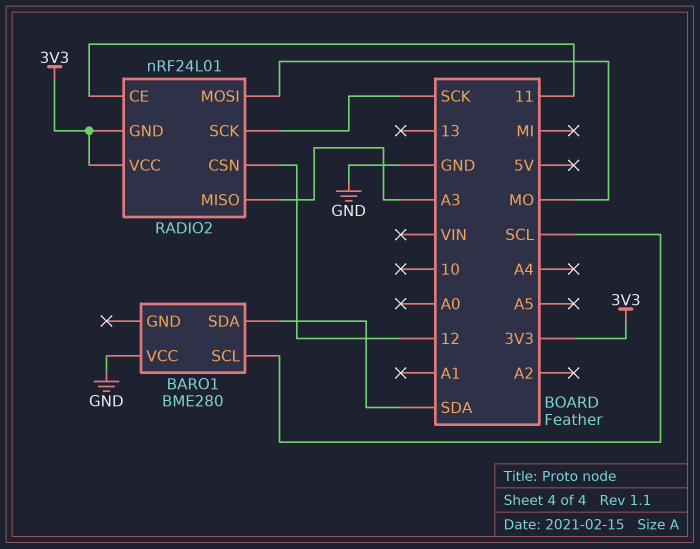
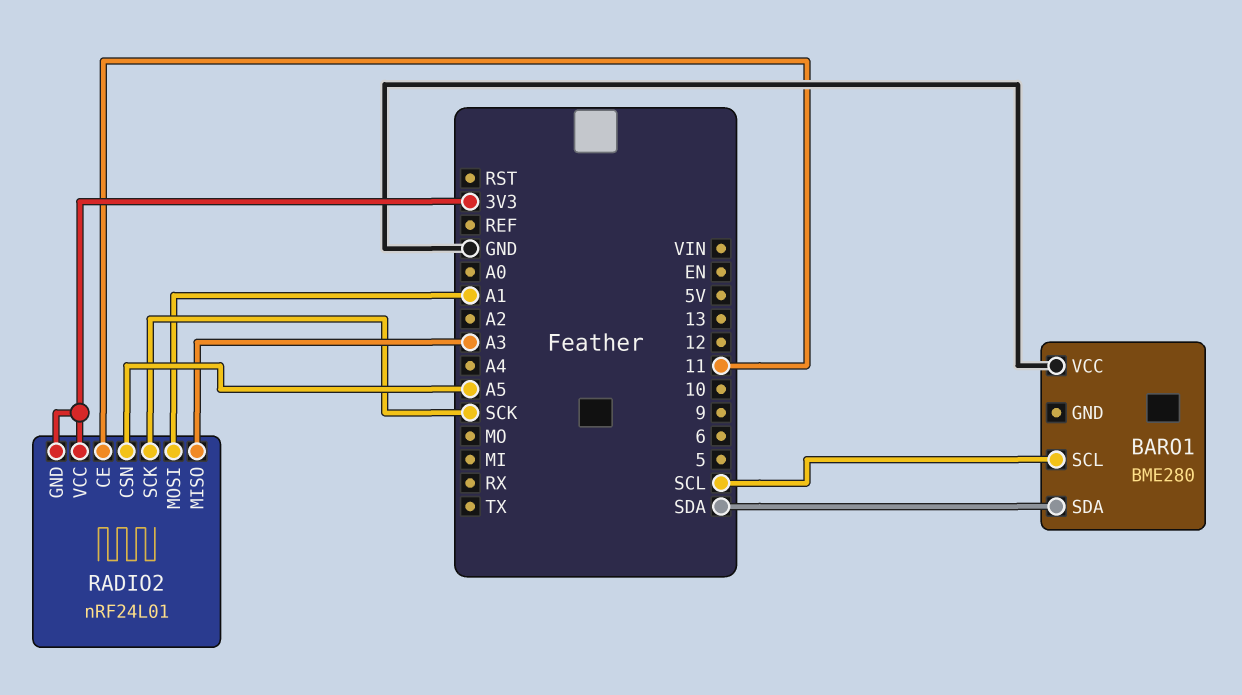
RADIO2 pin CSN: 12 -> A5
RADIO2 pin MOSI: MO -> A1

